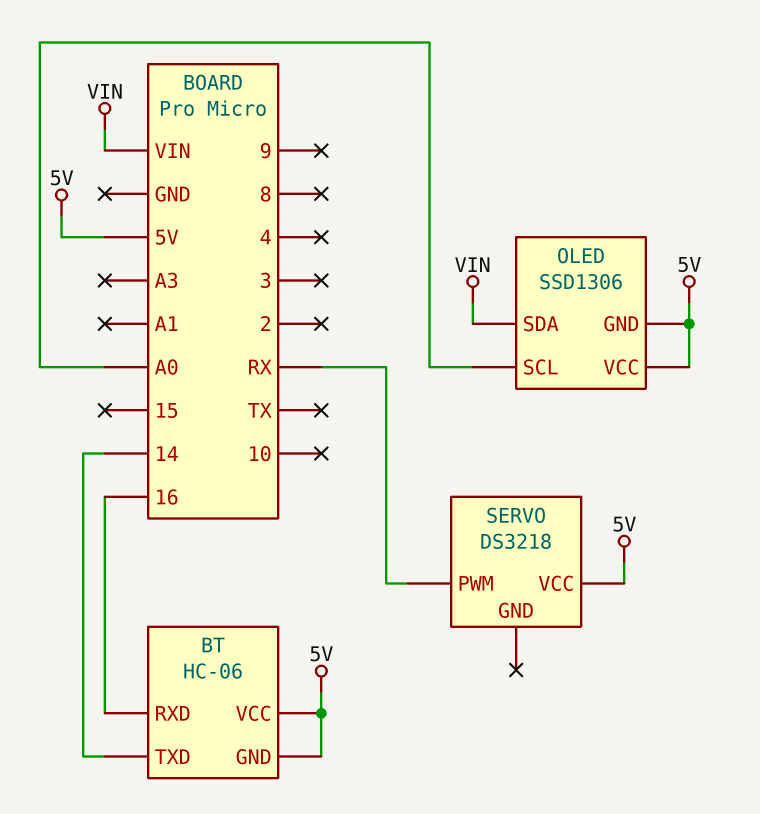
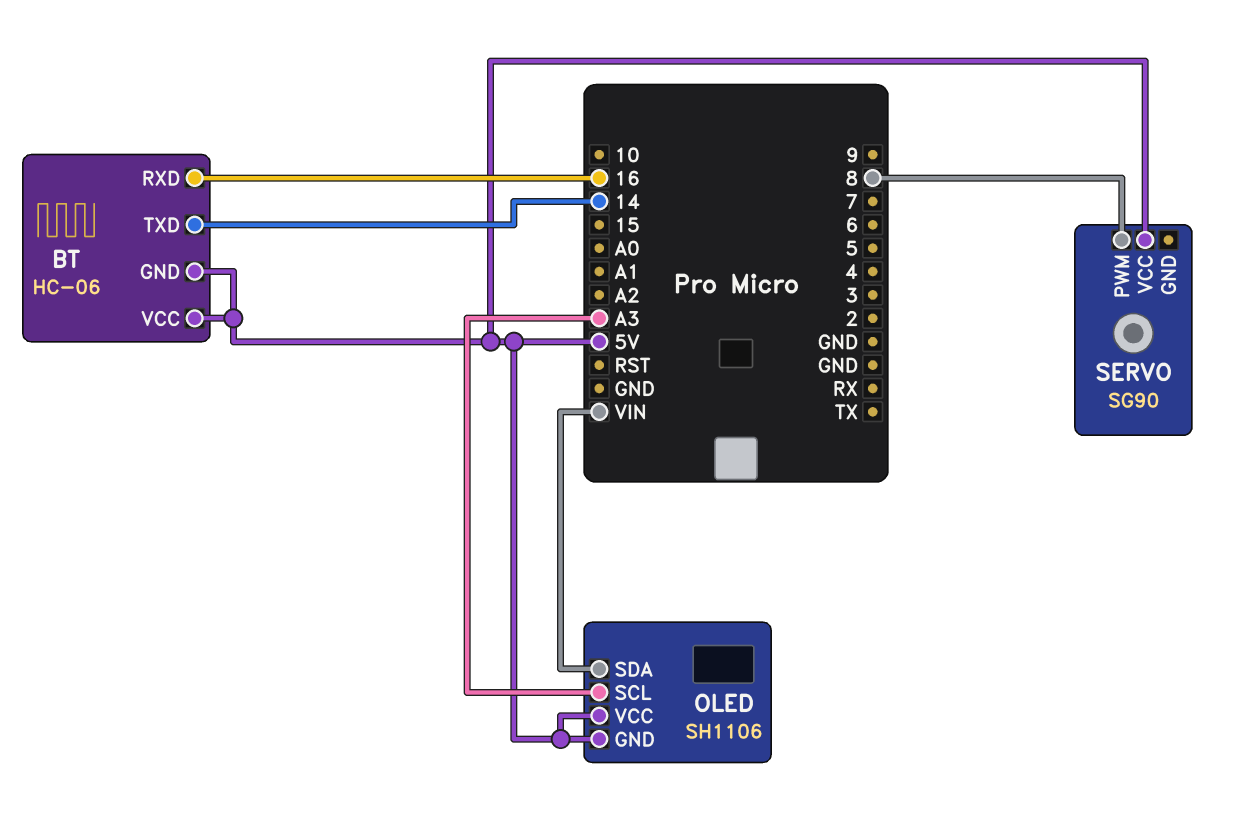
OLED: SSD1306 -> SH1106
OLED pin SCL: A0 -> A3
SERVO: DS3218 -> SG90
SERVO pin PWM: RX -> 8

